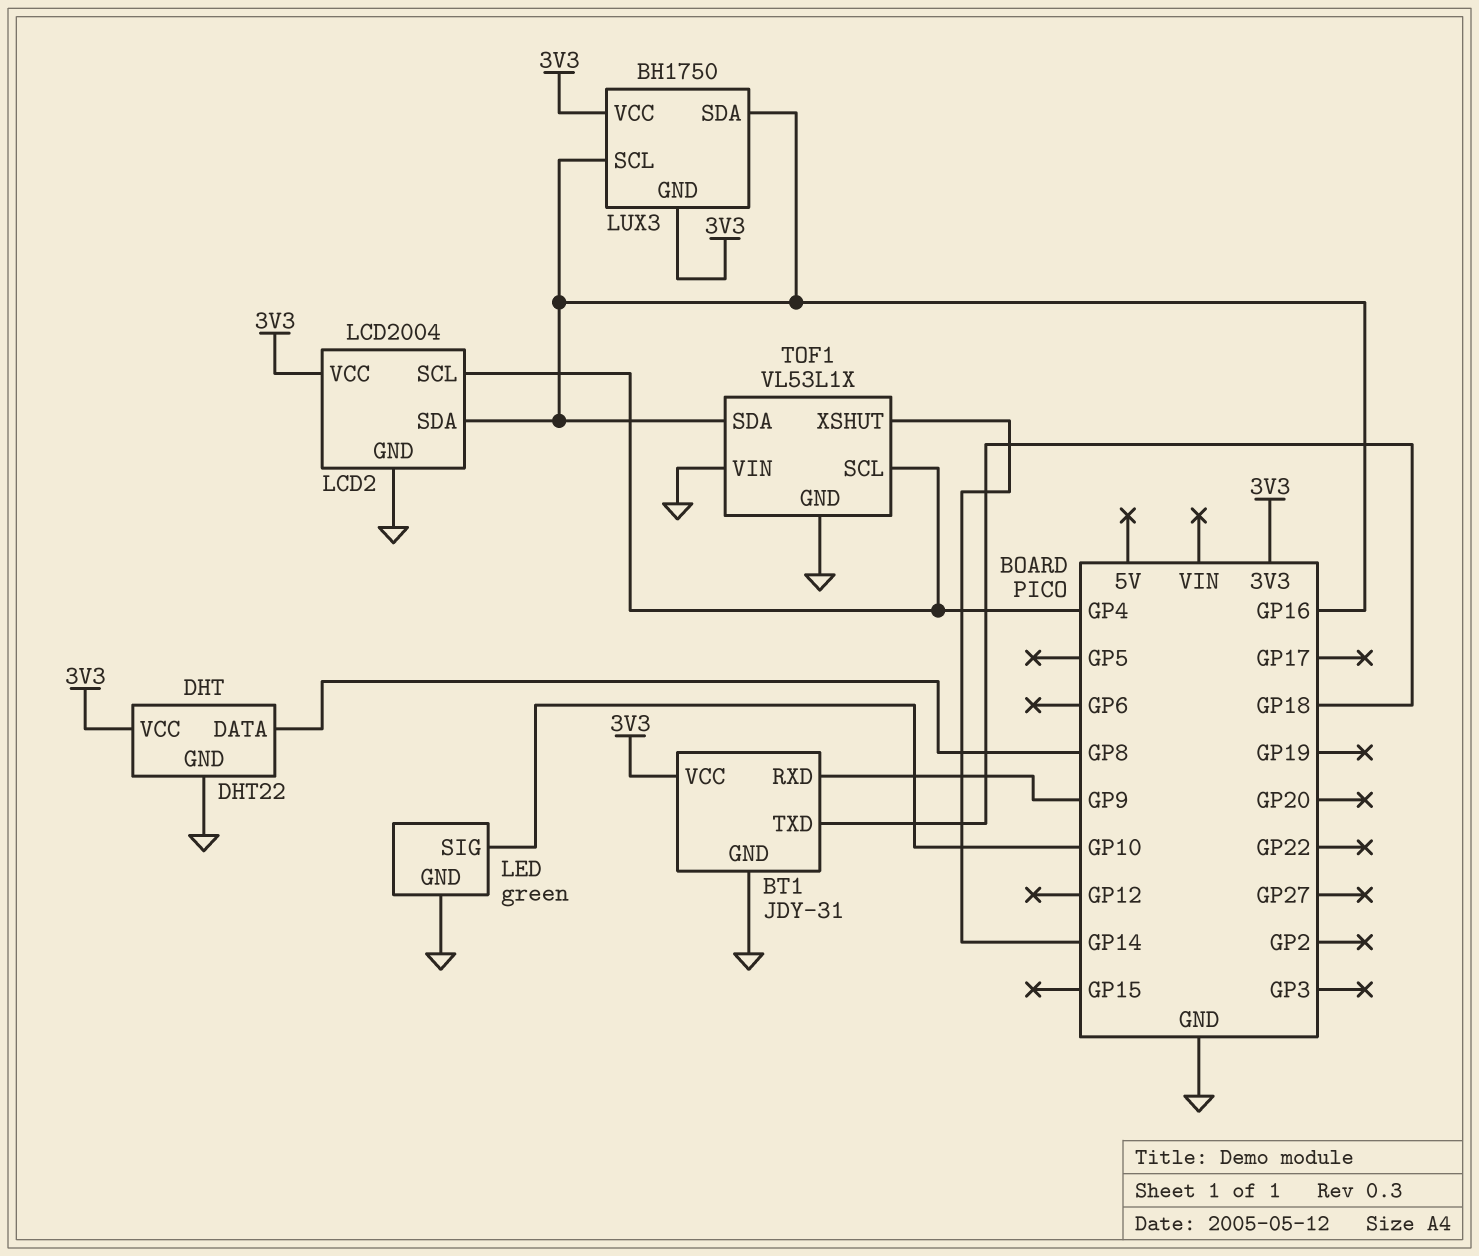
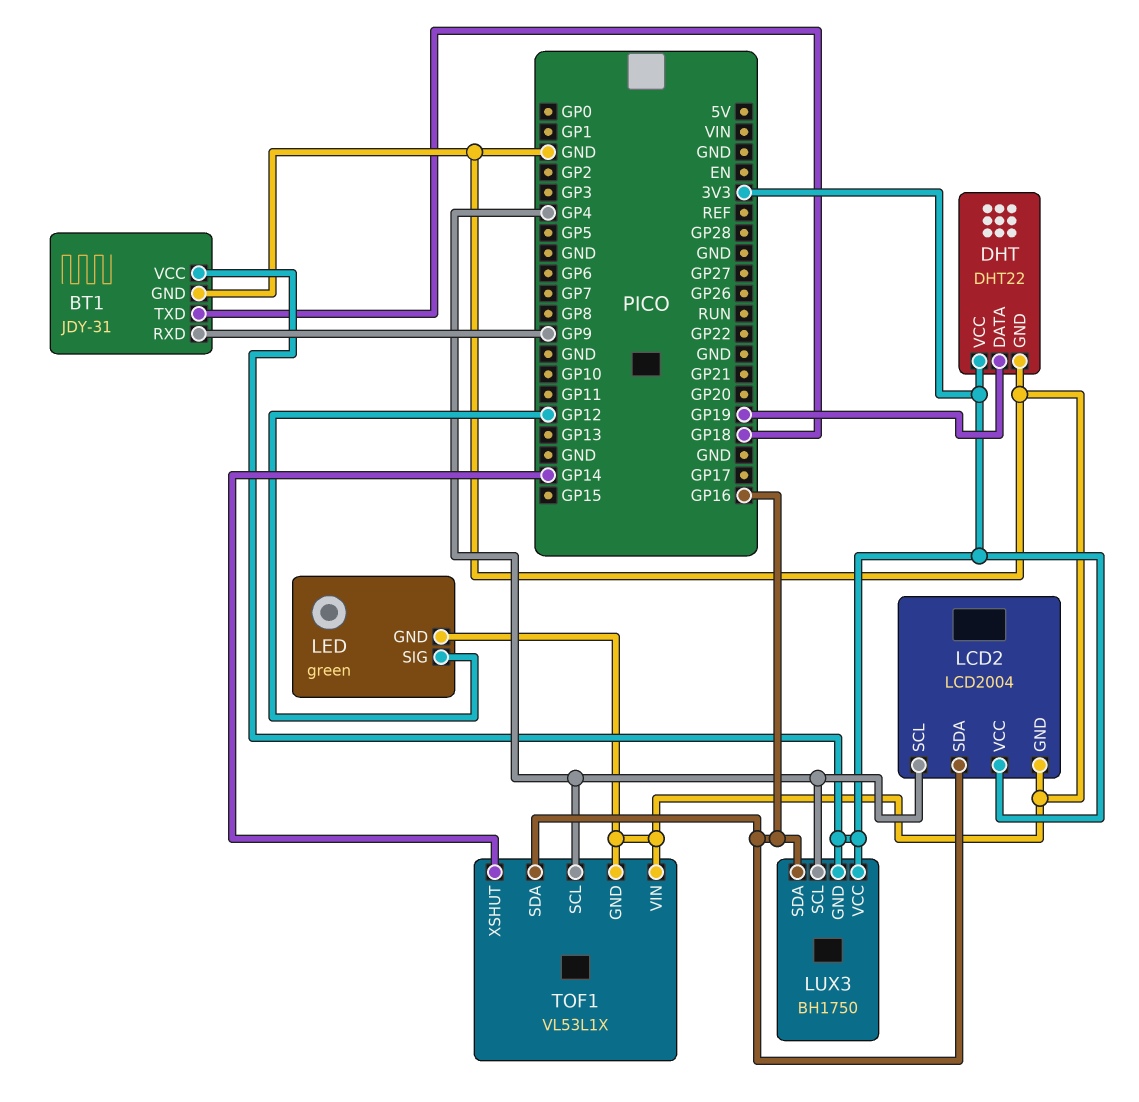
DHT pin DATA: GP8 -> GP19
LED pin SIG: GP10 -> GP12
LUX3 pin SCL: GP16 -> GP4

